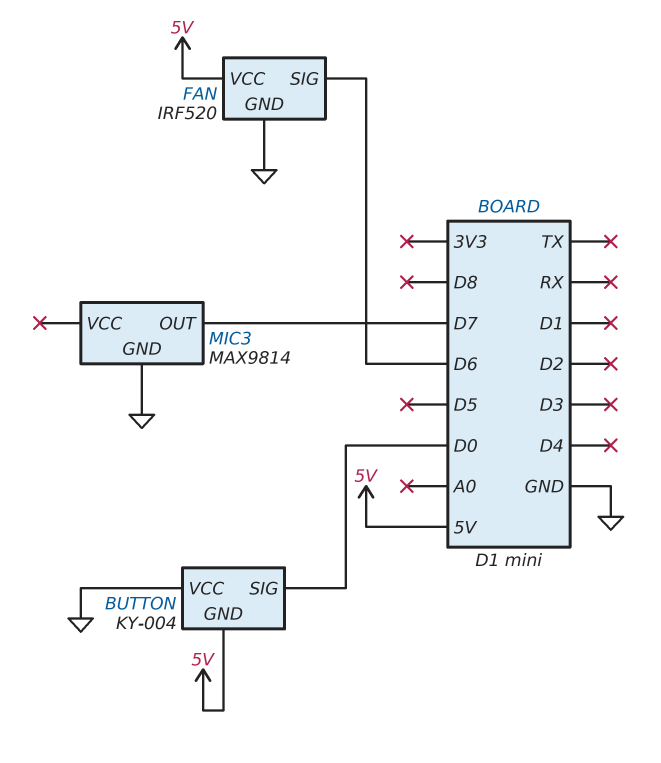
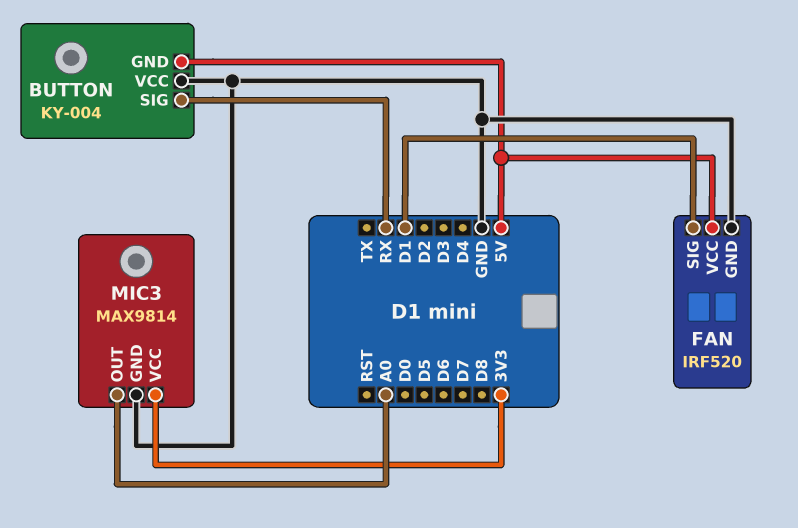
BUTTON pin SIG: D0 -> RX
FAN pin SIG: D6 -> D1
MIC3 pin OUT: D7 -> A0
MIC3 pin VCC: none -> 3V3

